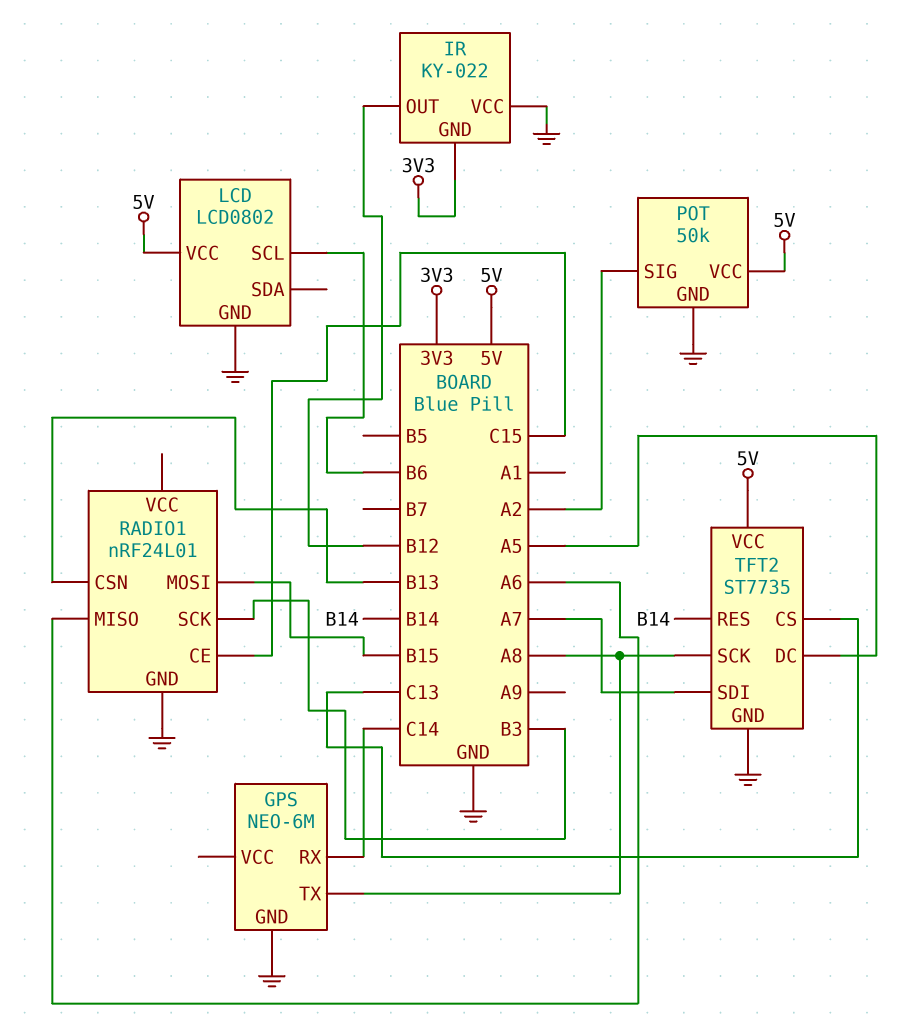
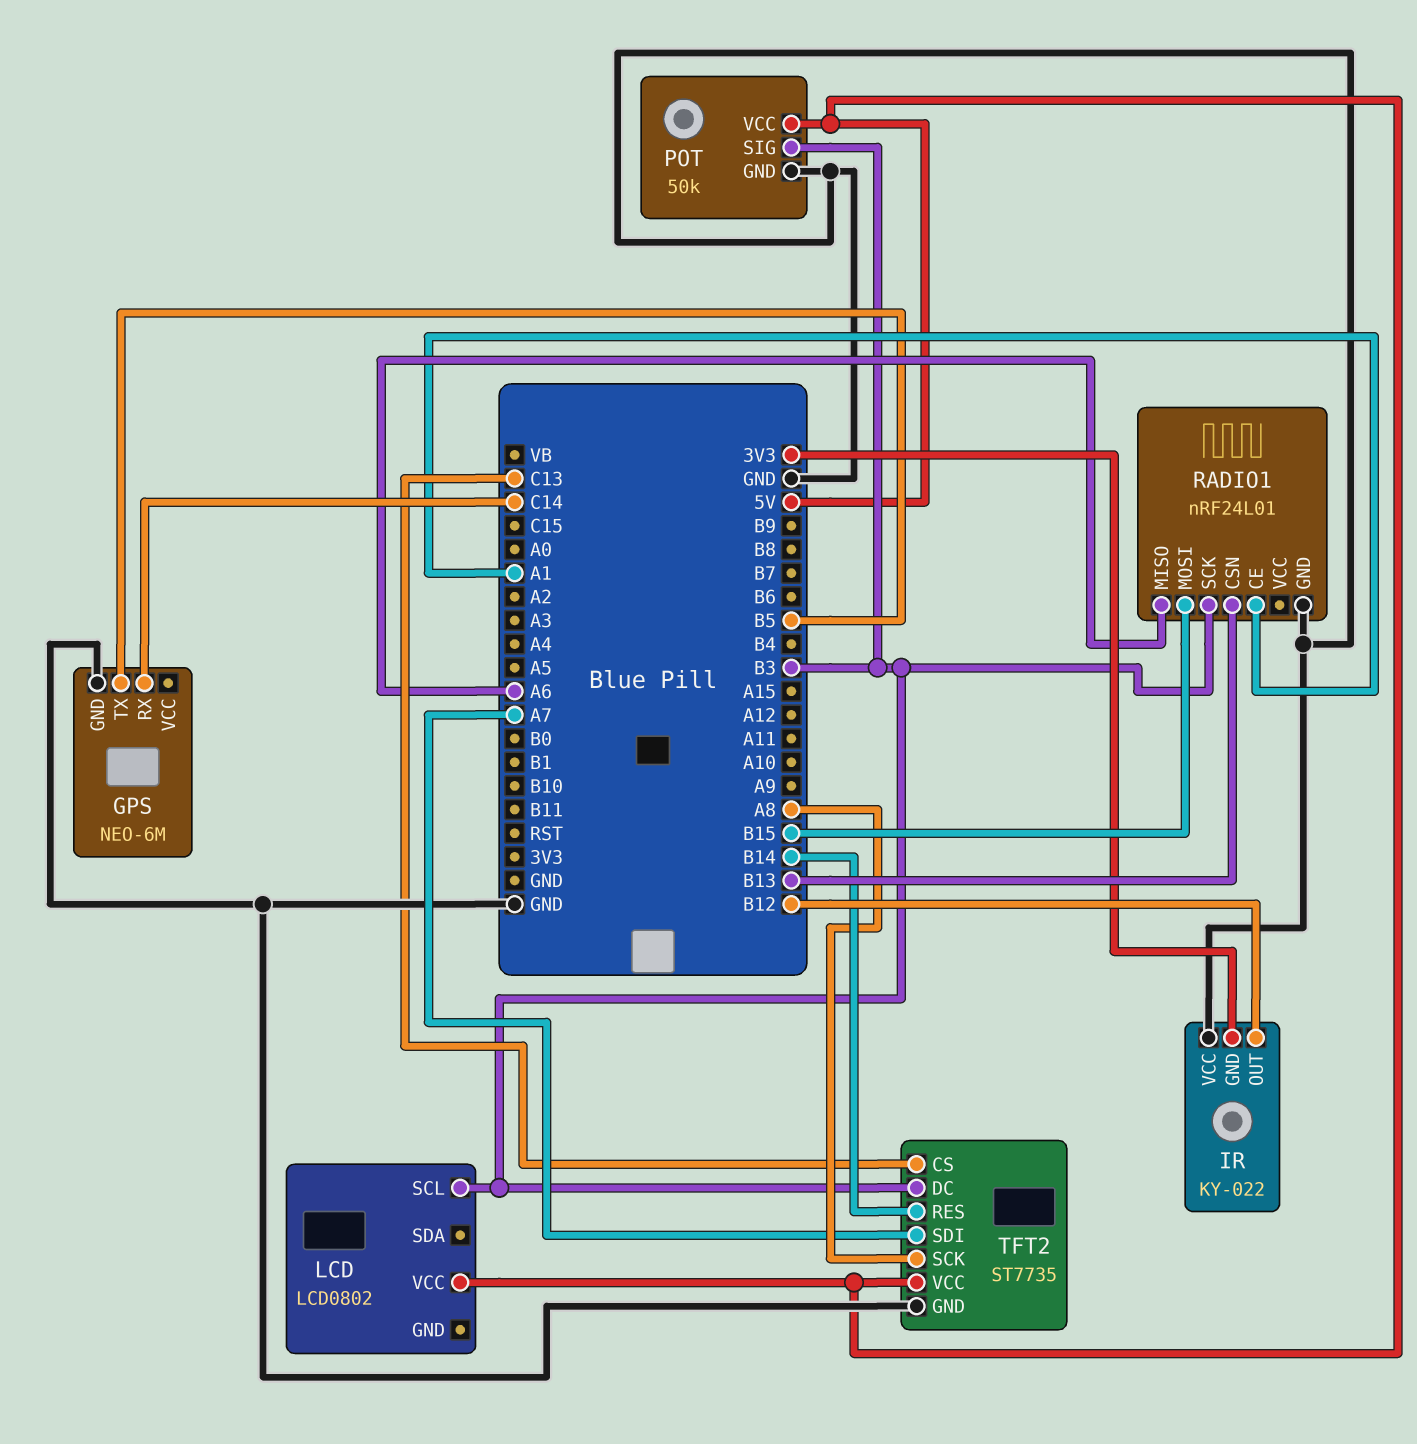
GPS pin TX: A8 -> B5
LCD pin GND: GND -> none
LCD pin SCL: B6 -> B3
POT pin SIG: A2 -> B3
RADIO1 pin CE: C15 -> A1
TFT2 pin DC: A5 -> B3

